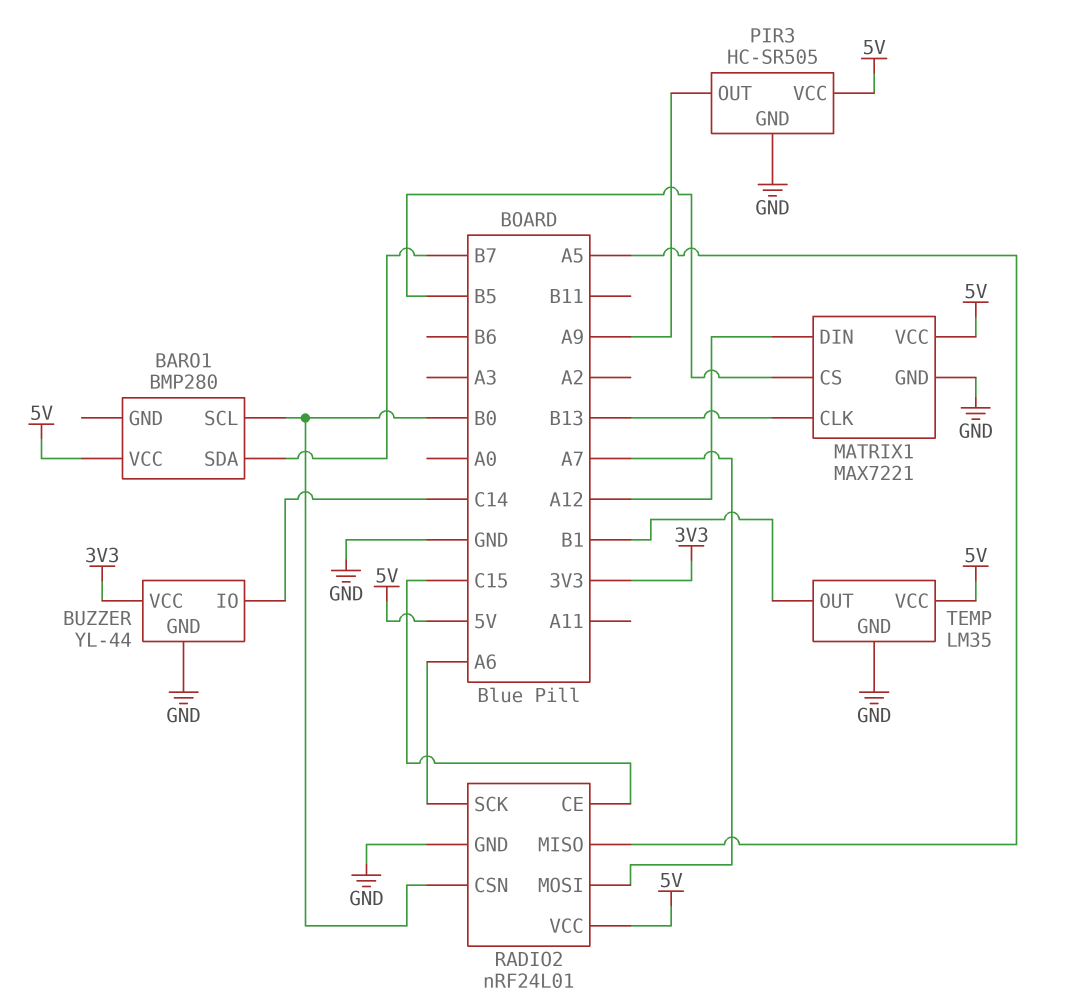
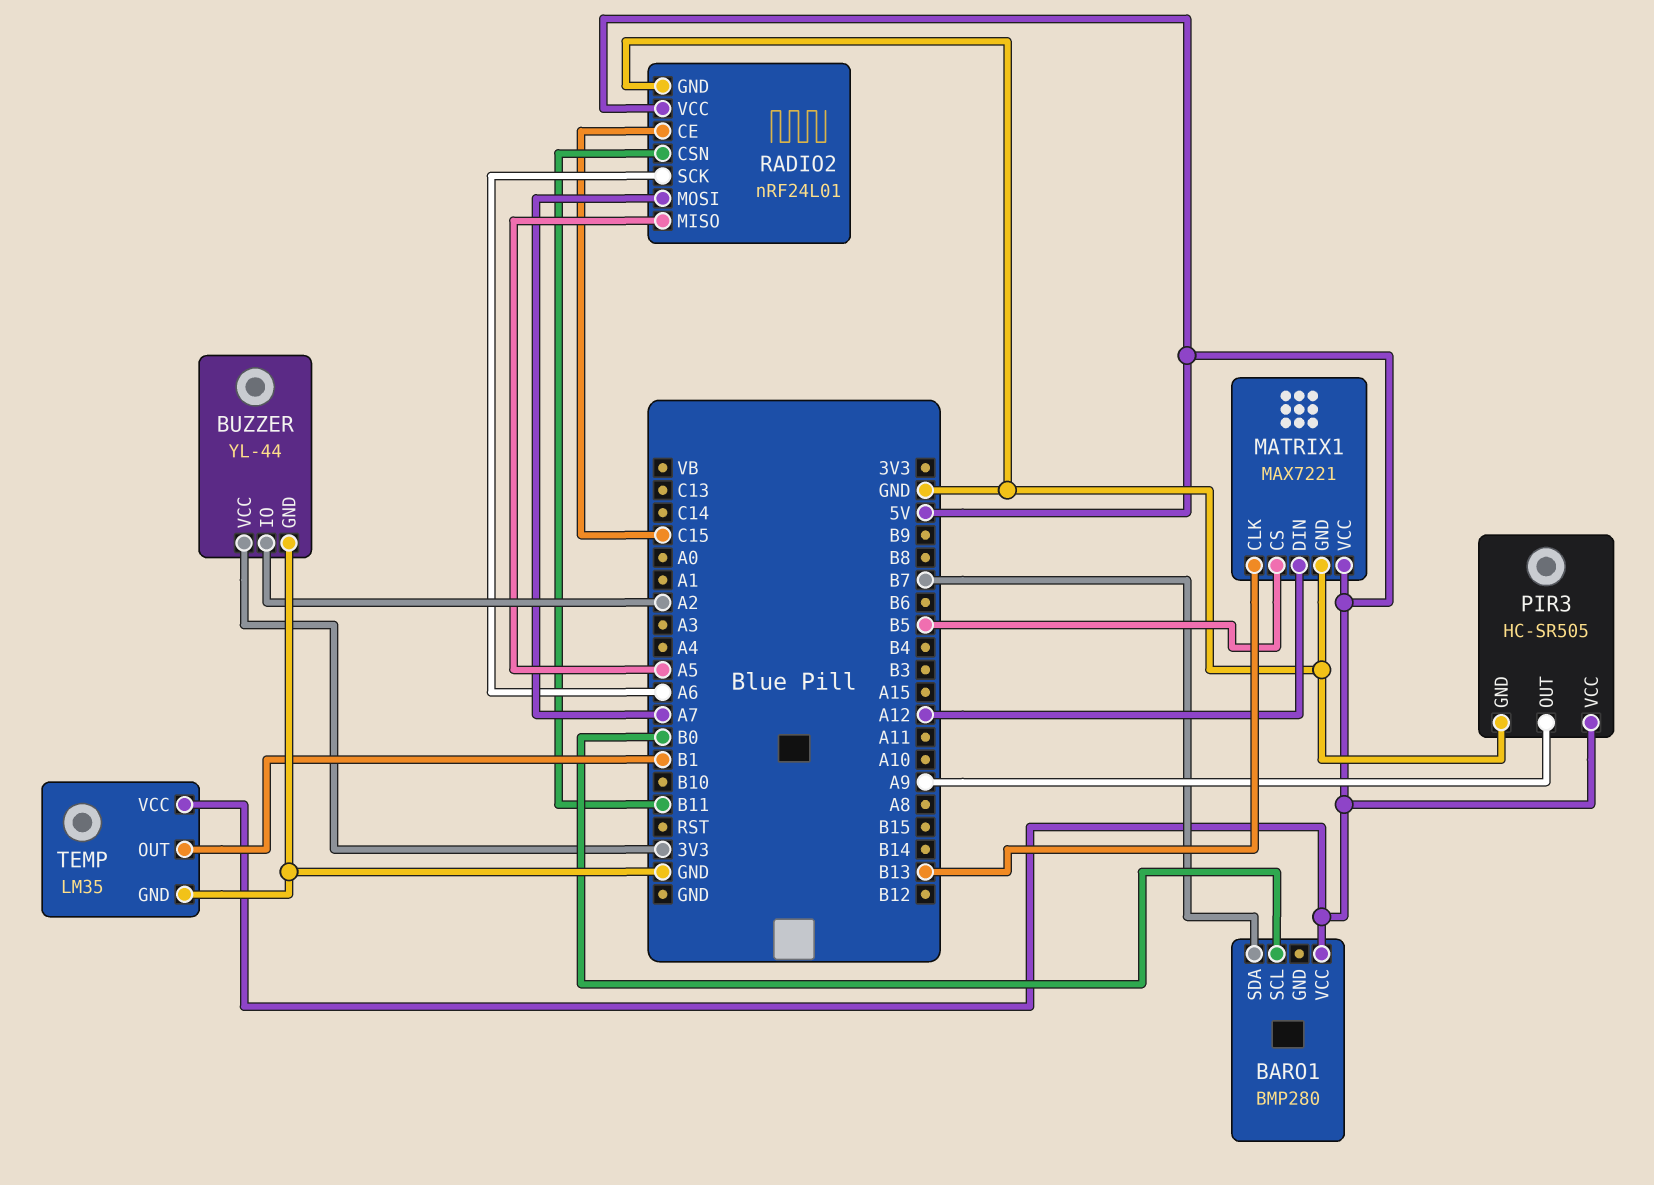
BUZZER pin IO: C14 -> A2
RADIO2 pin CSN: B0 -> B11

